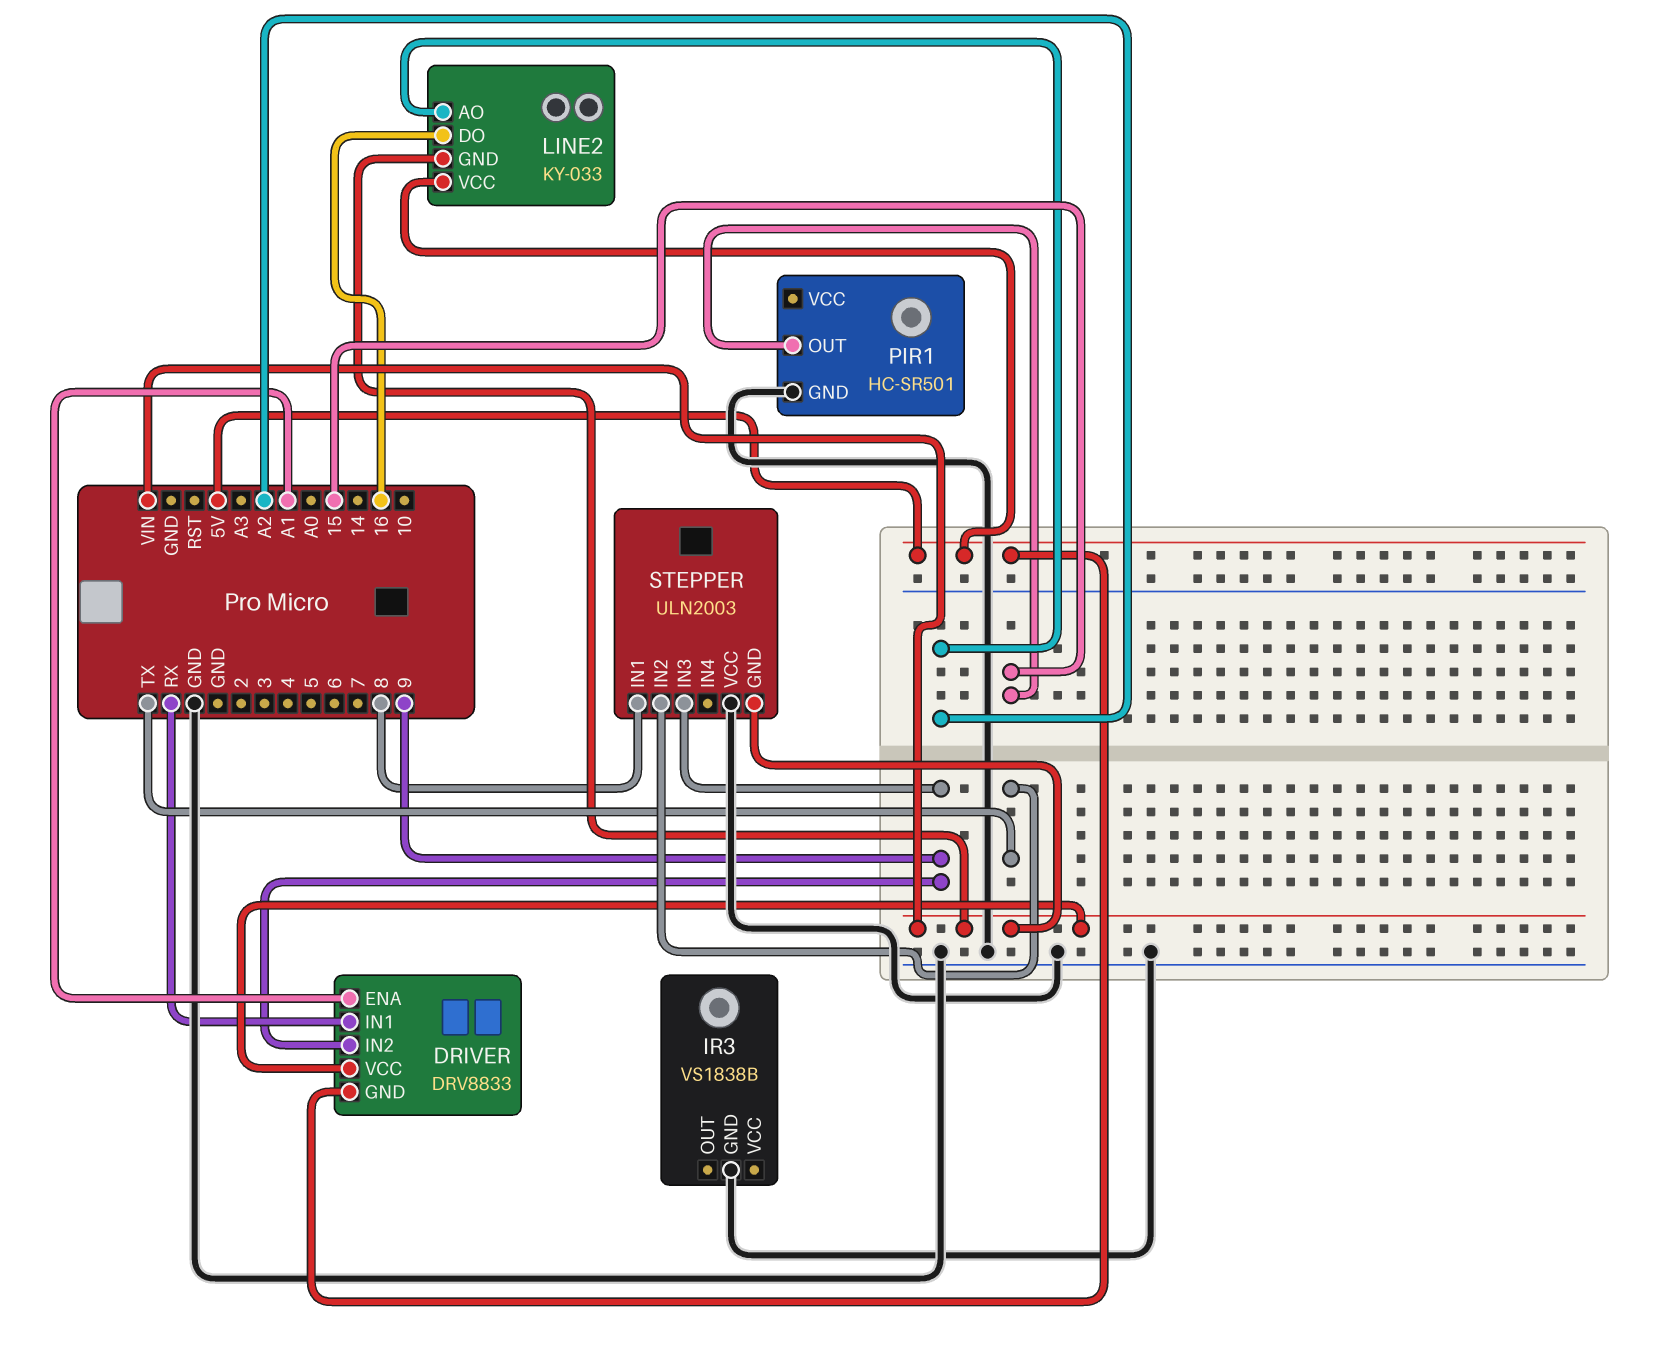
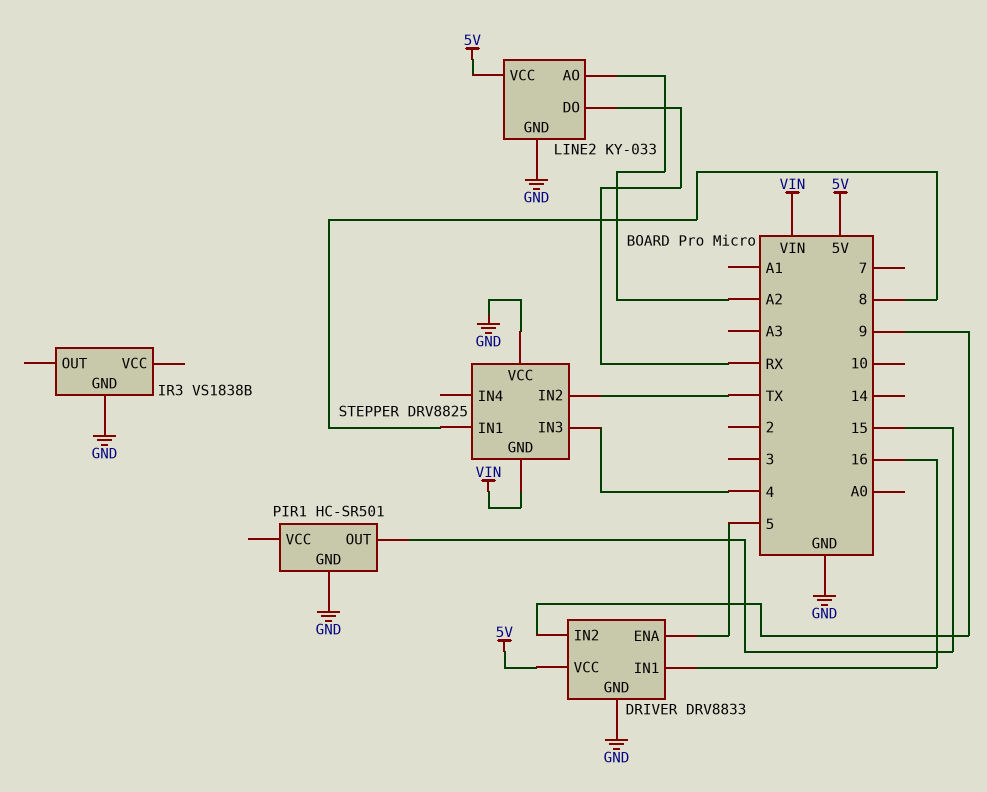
DRIVER pin ENA: A1 -> 5
DRIVER pin GND: 5V -> GND
DRIVER pin IN1: RX -> 16
DRIVER pin VCC: VIN -> 5V
LINE2 pin DO: 16 -> RX
LINE2 pin GND: VIN -> GND
STEPPER: ULN2003 -> DRV8825
STEPPER pin IN3: 9 -> 4

